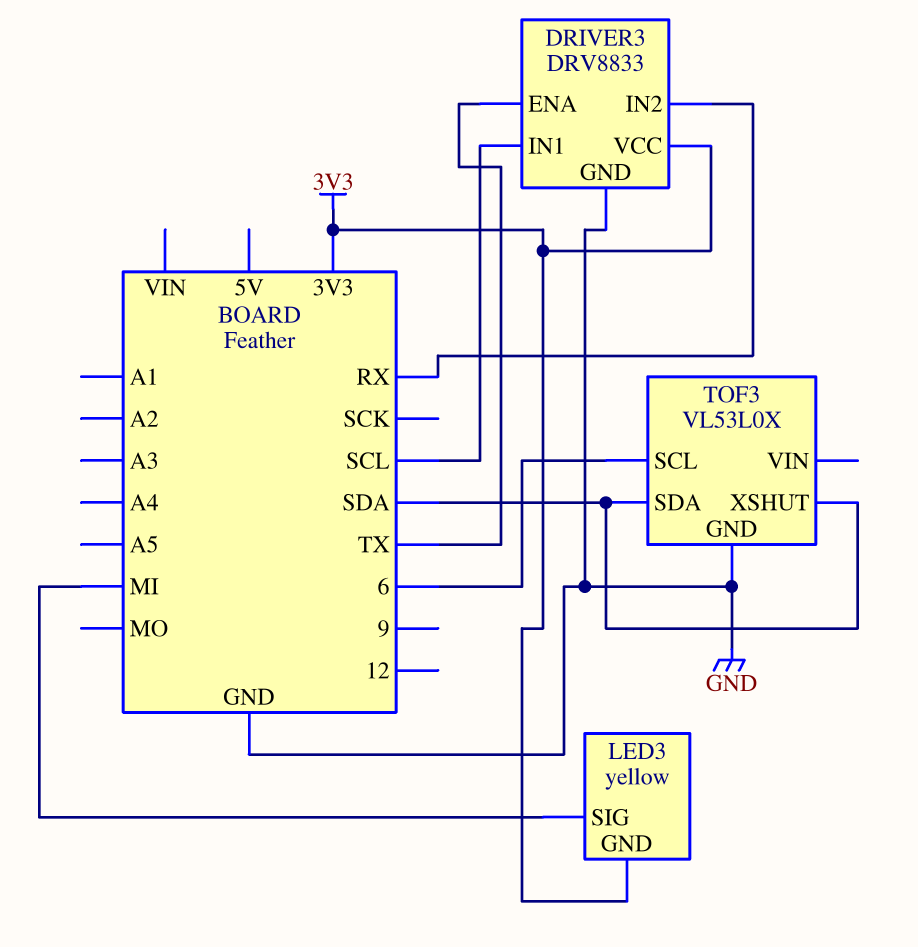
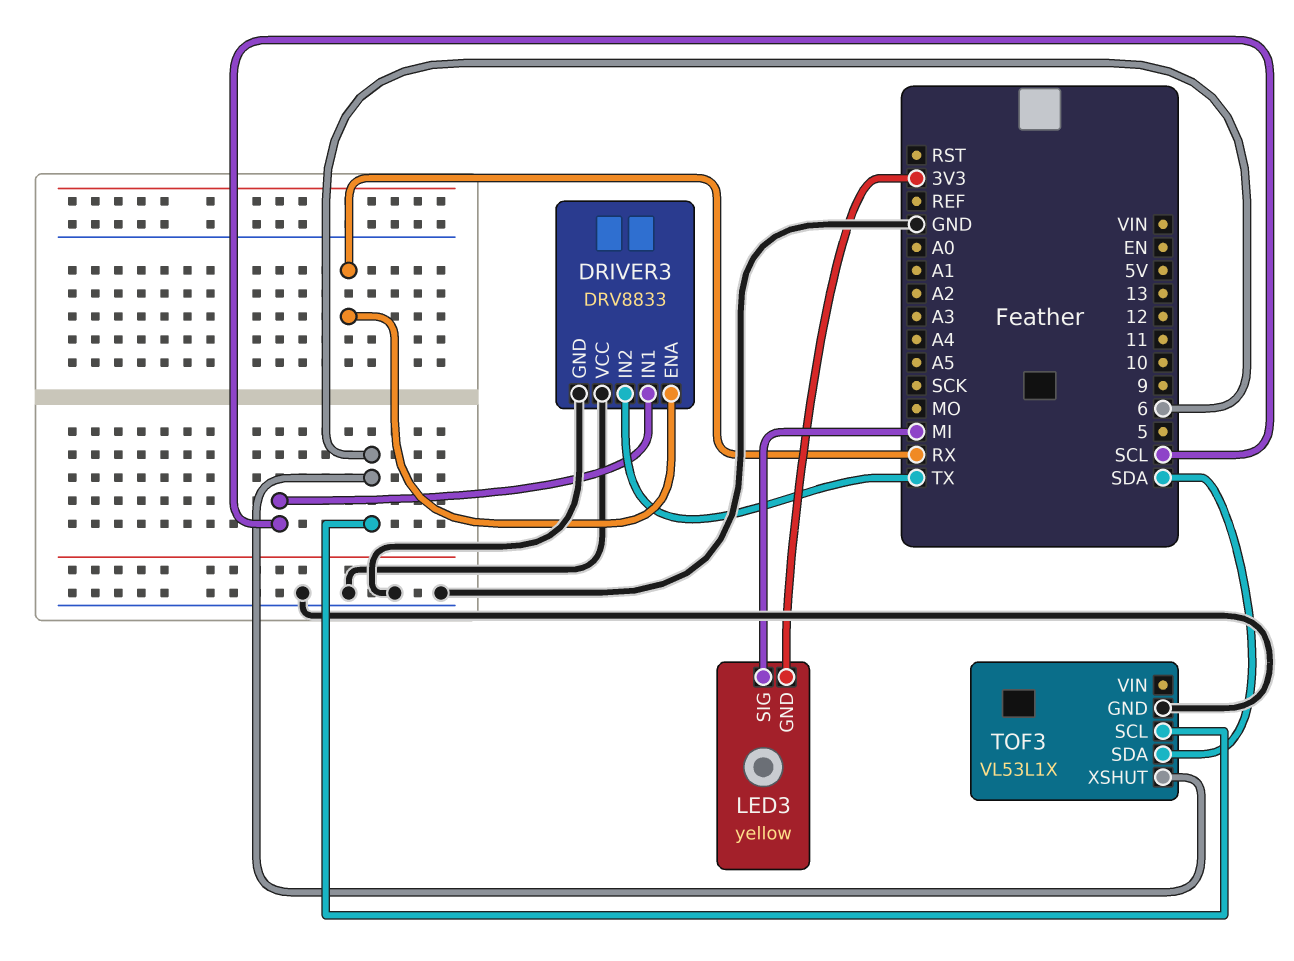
DRIVER3 pin ENA: TX -> RX
DRIVER3 pin IN2: RX -> TX
DRIVER3 pin VCC: 3V3 -> GND
TOF3: VL53L0X -> VL53L1X
TOF3 pin XSHUT: SDA -> 6

